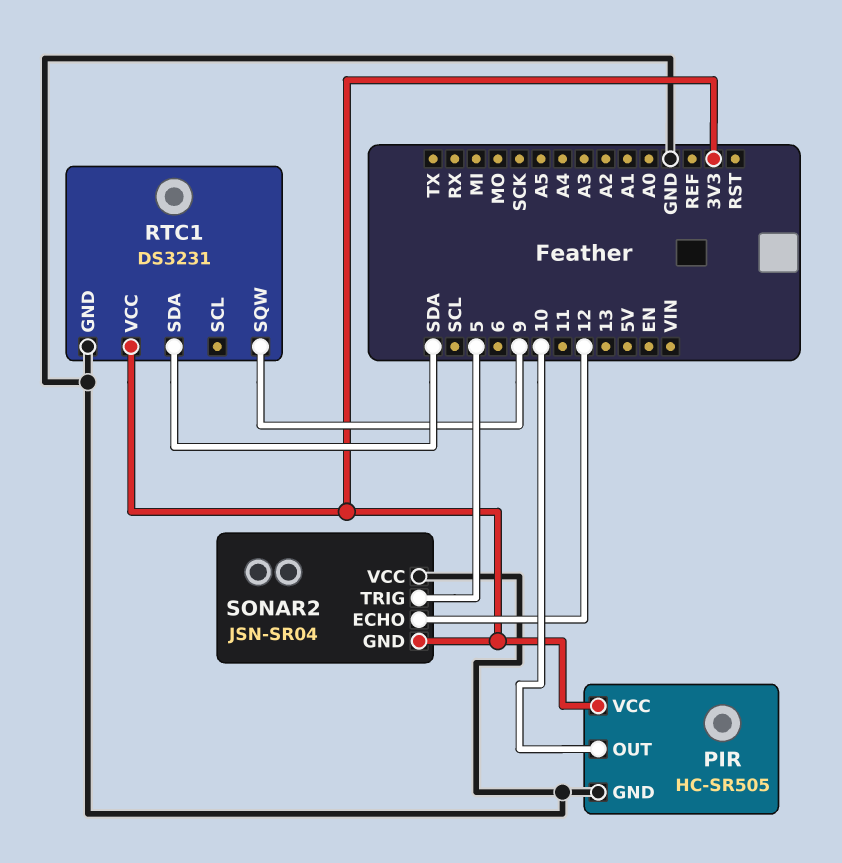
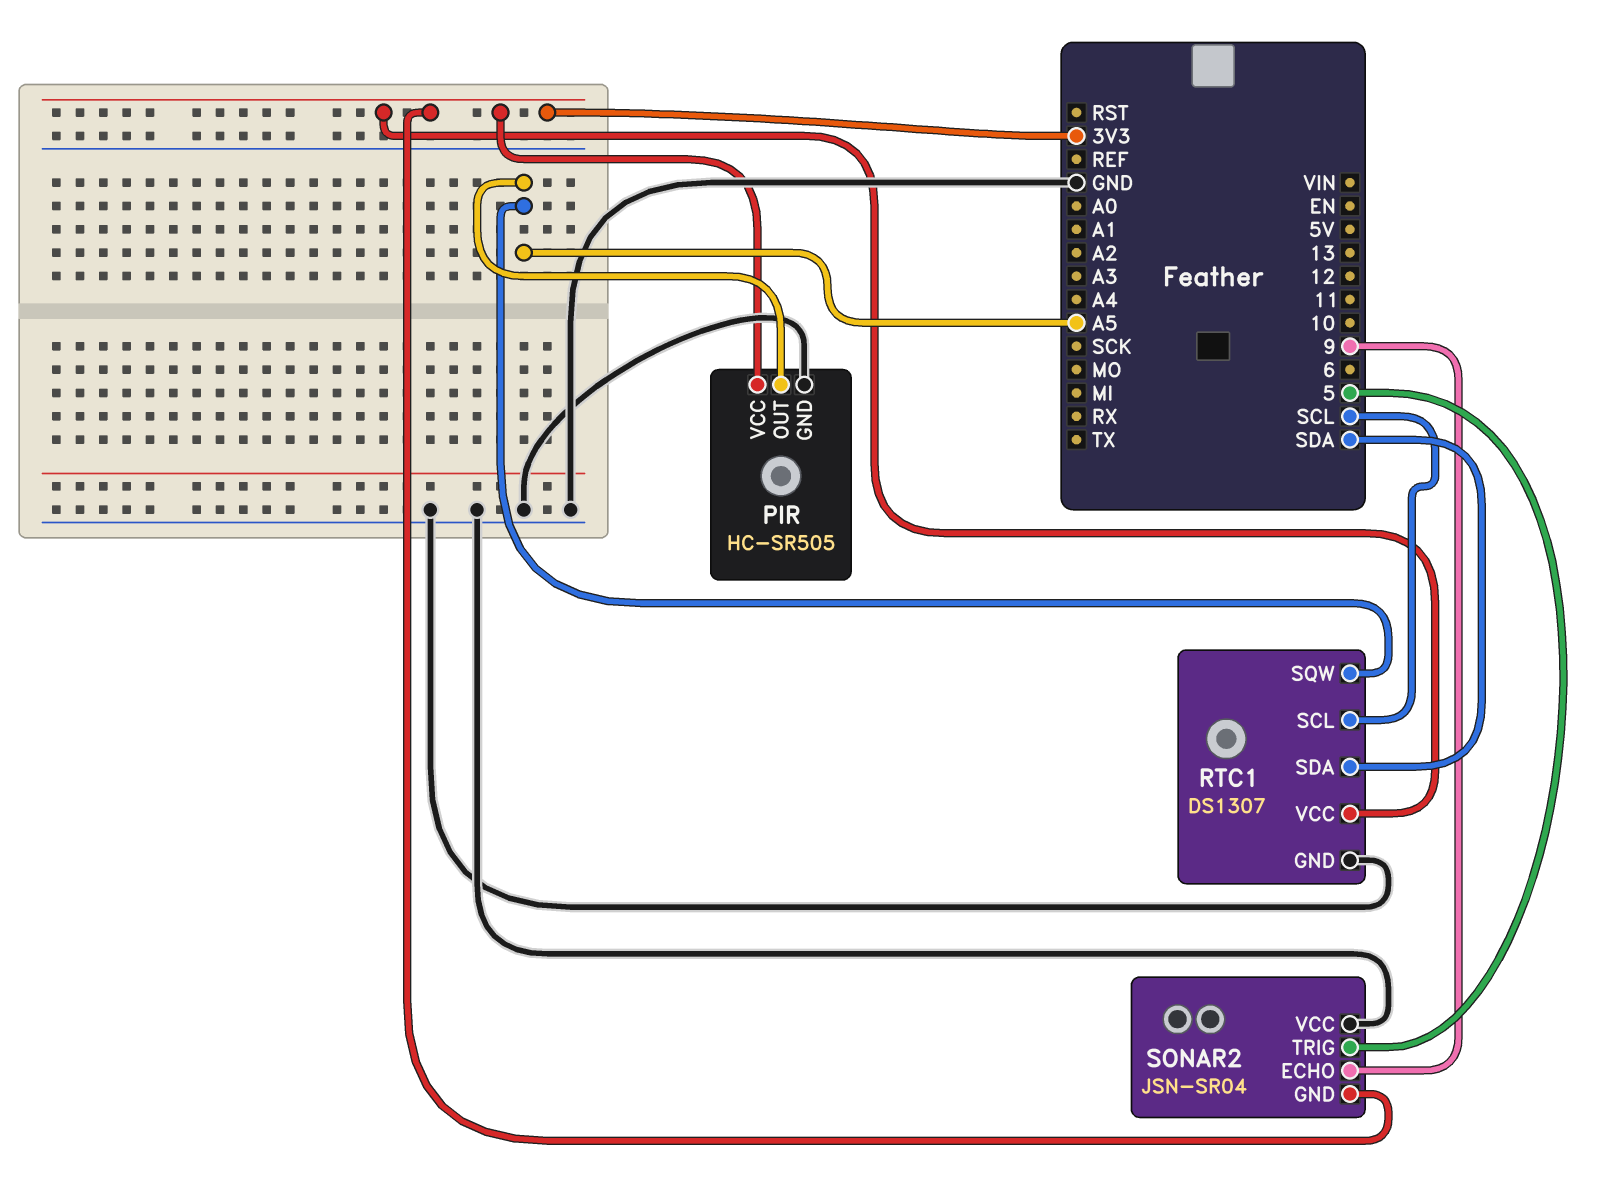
PIR pin OUT: 10 -> A5
RTC1: DS3231 -> DS1307
RTC1 pin SCL: none -> SCL
RTC1 pin SQW: 9 -> A5
SONAR2 pin ECHO: 12 -> 9

